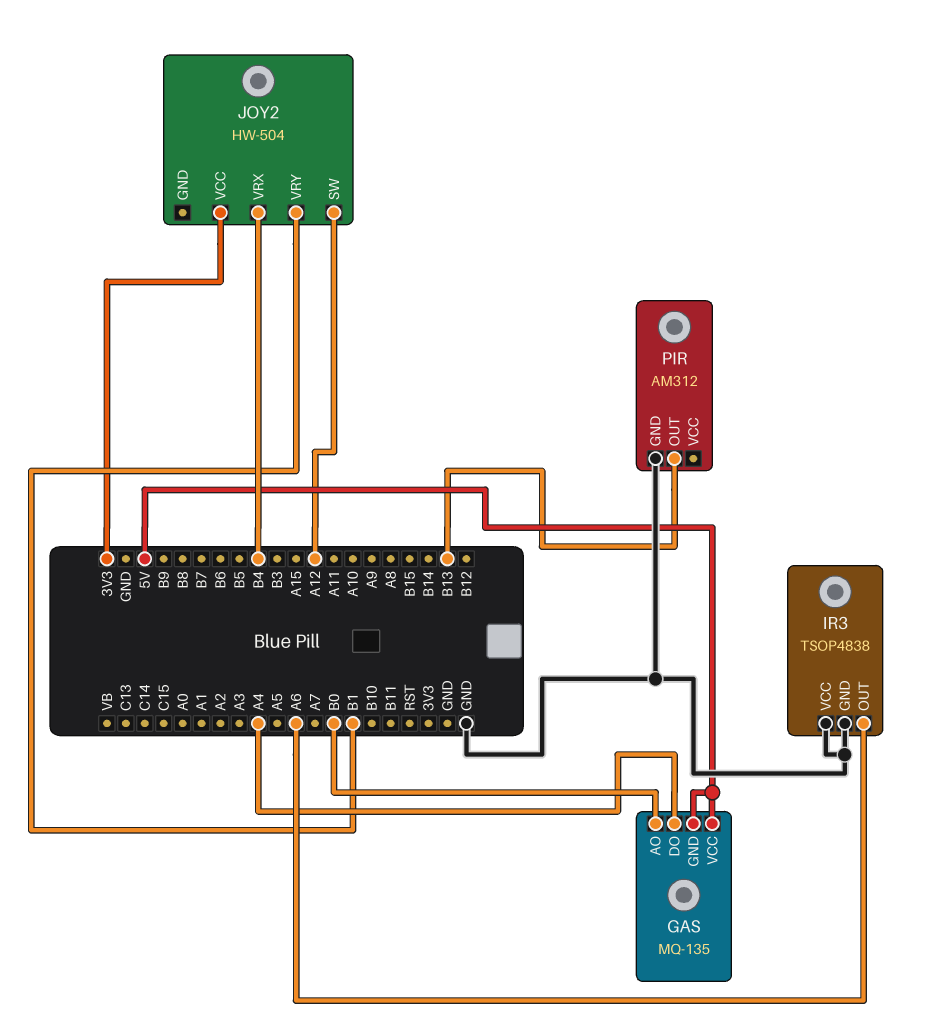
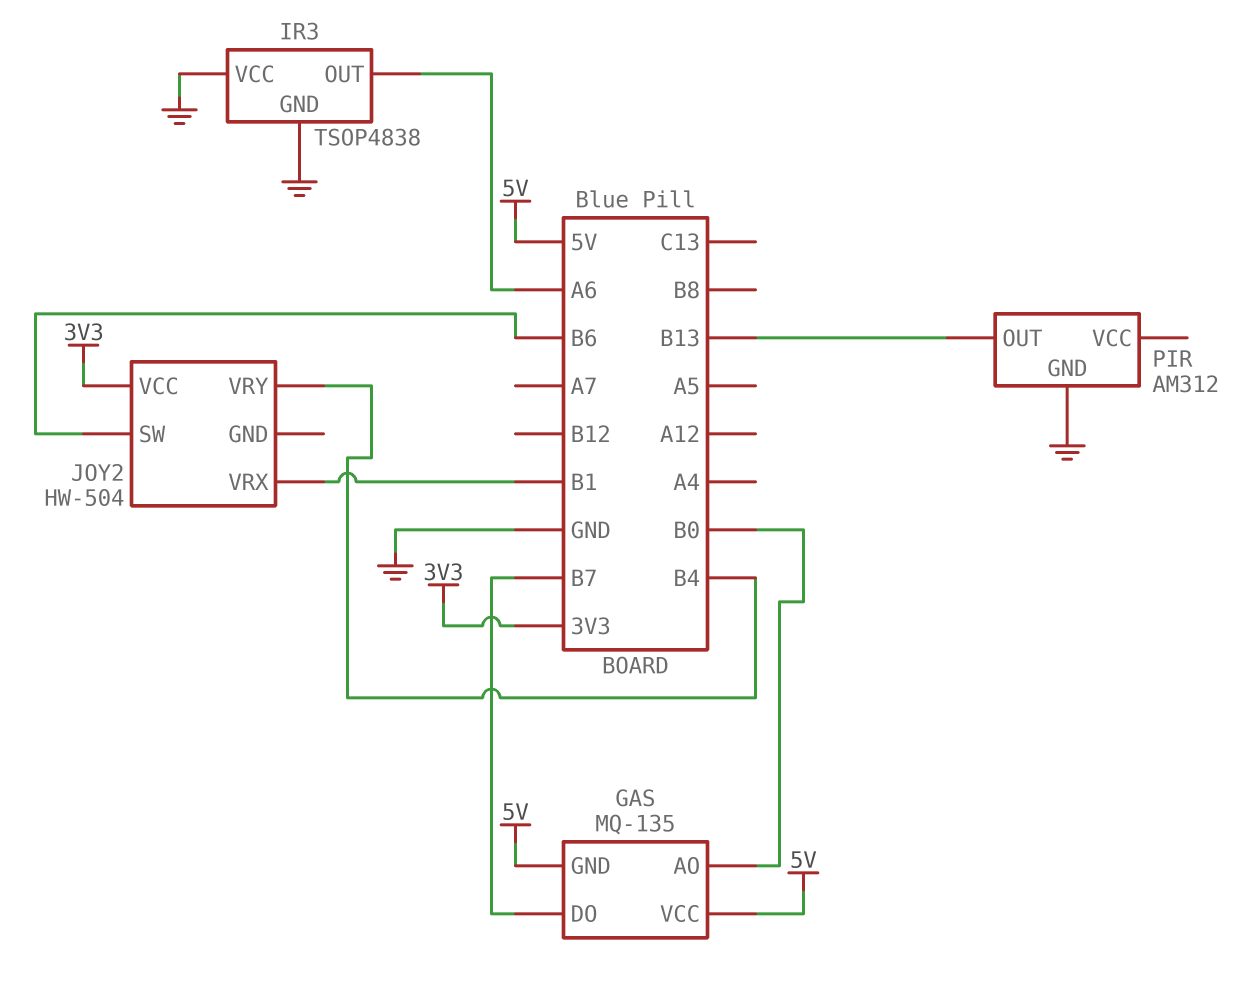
GAS pin DO: A4 -> B7
JOY2 pin SW: A12 -> B6
JOY2 pin VRX: B4 -> B1
JOY2 pin VRY: B1 -> B4

